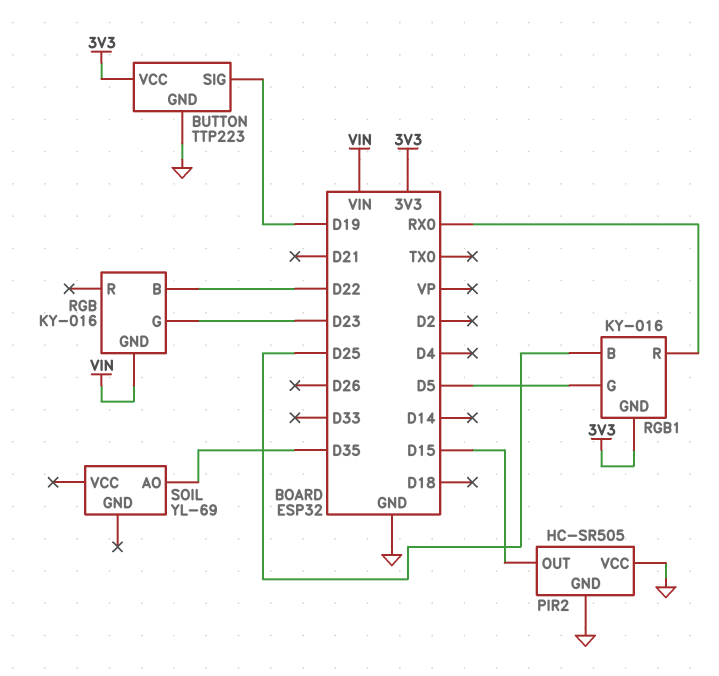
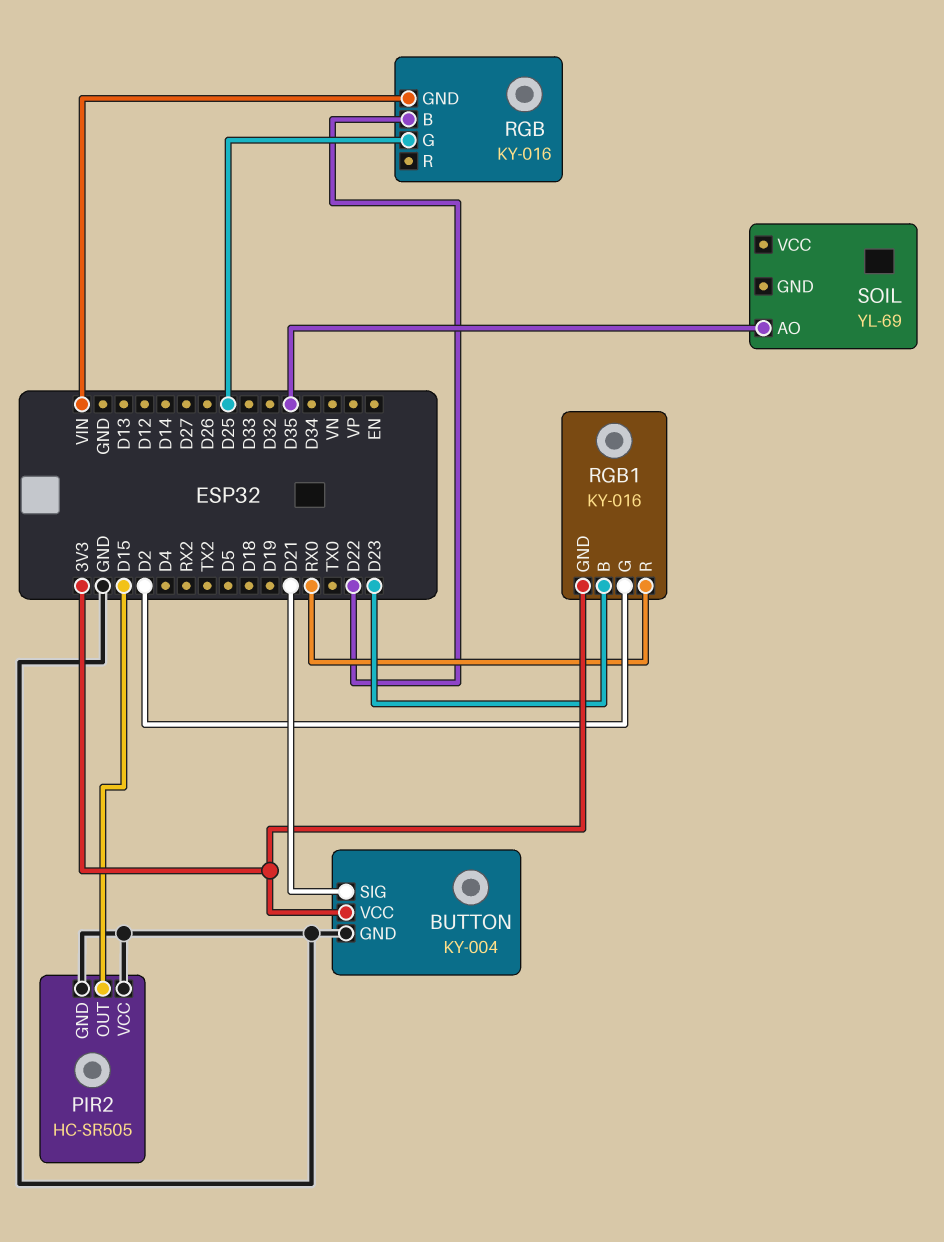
BUTTON: TTP223 -> KY-004
BUTTON pin SIG: D19 -> D21
RGB pin G: D23 -> D25
RGB1 pin B: D25 -> D23
RGB1 pin G: D5 -> D2

